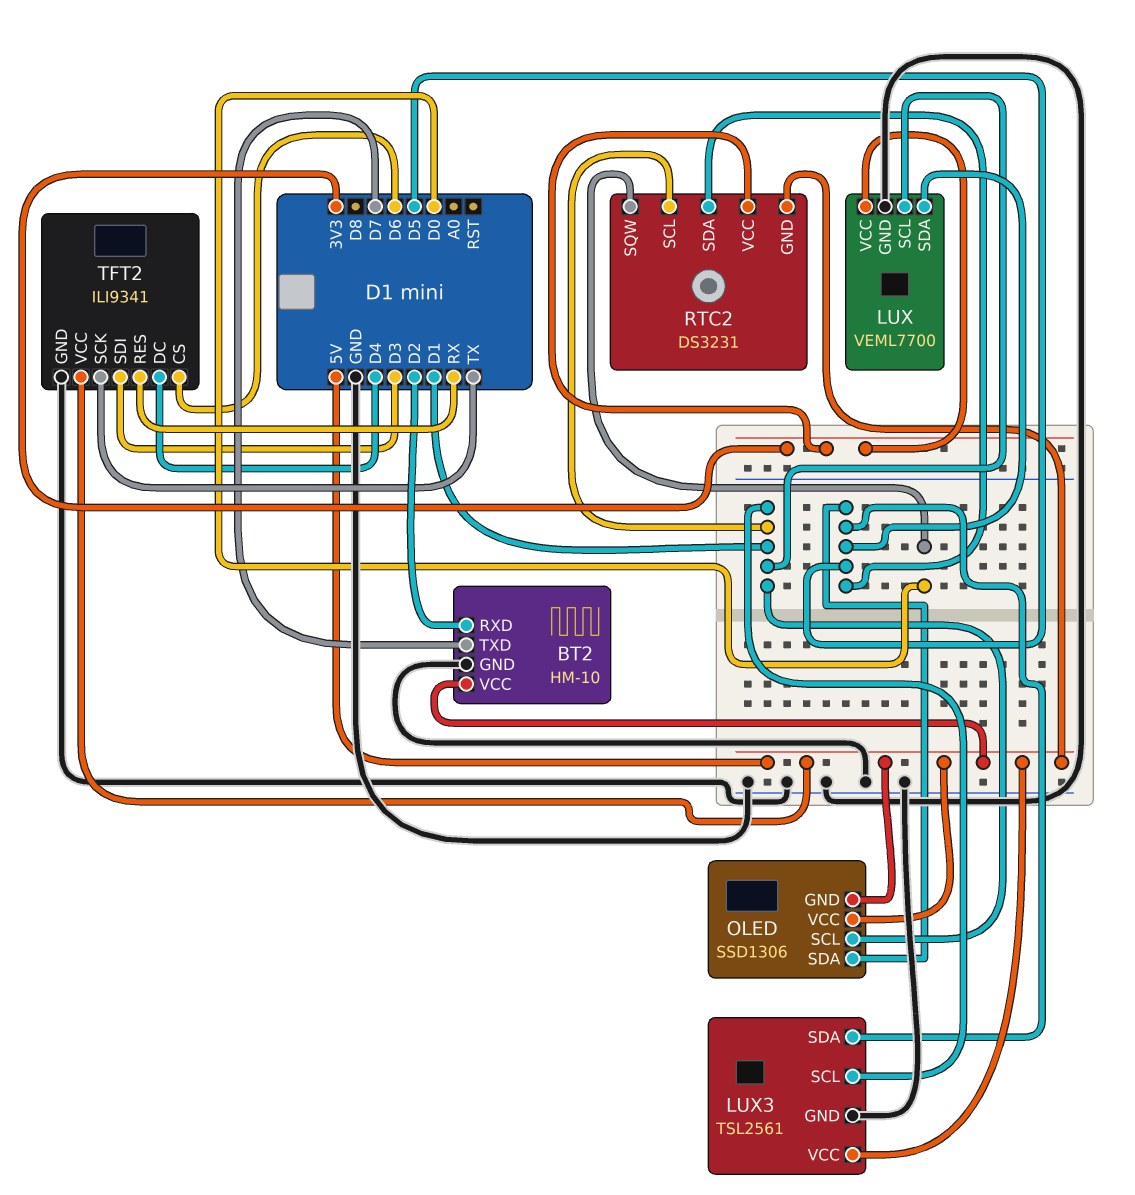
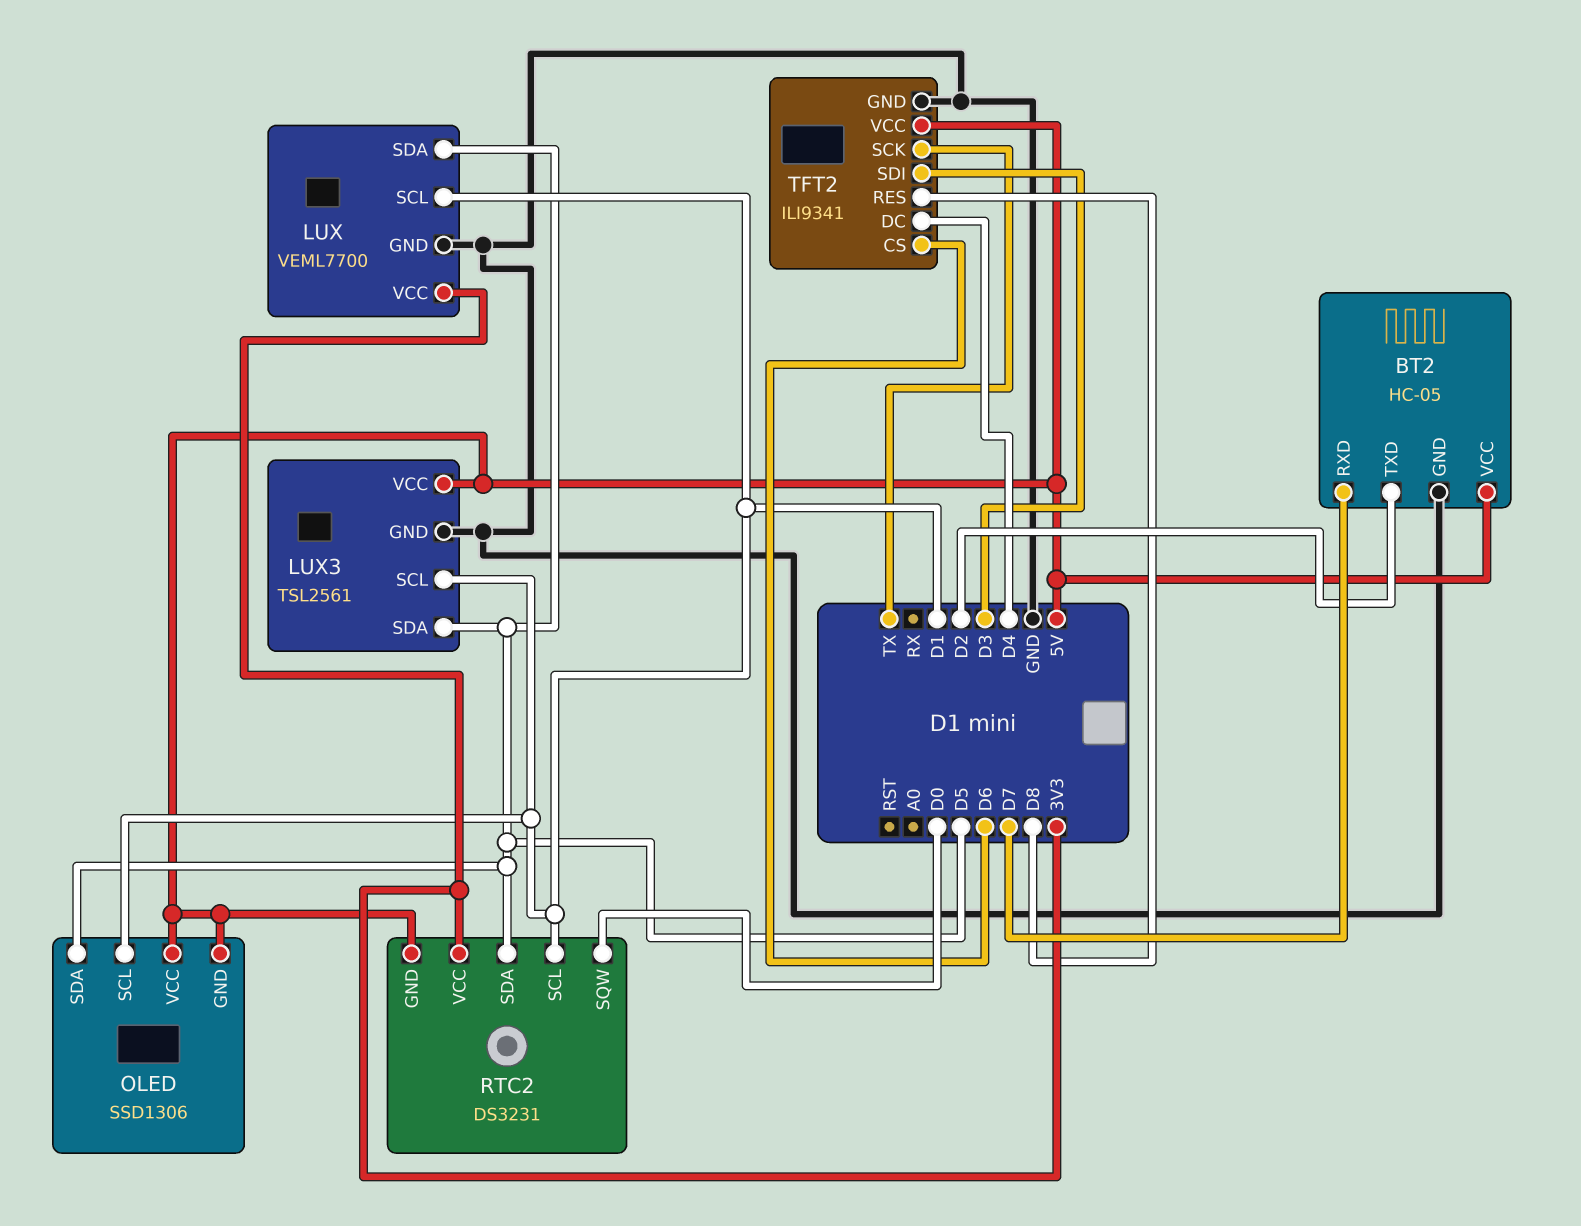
BT2: HM-10 -> HC-05
BT2 pin RXD: D2 -> D7
BT2 pin TXD: D7 -> D2
TFT2 pin RES: RX -> D8

